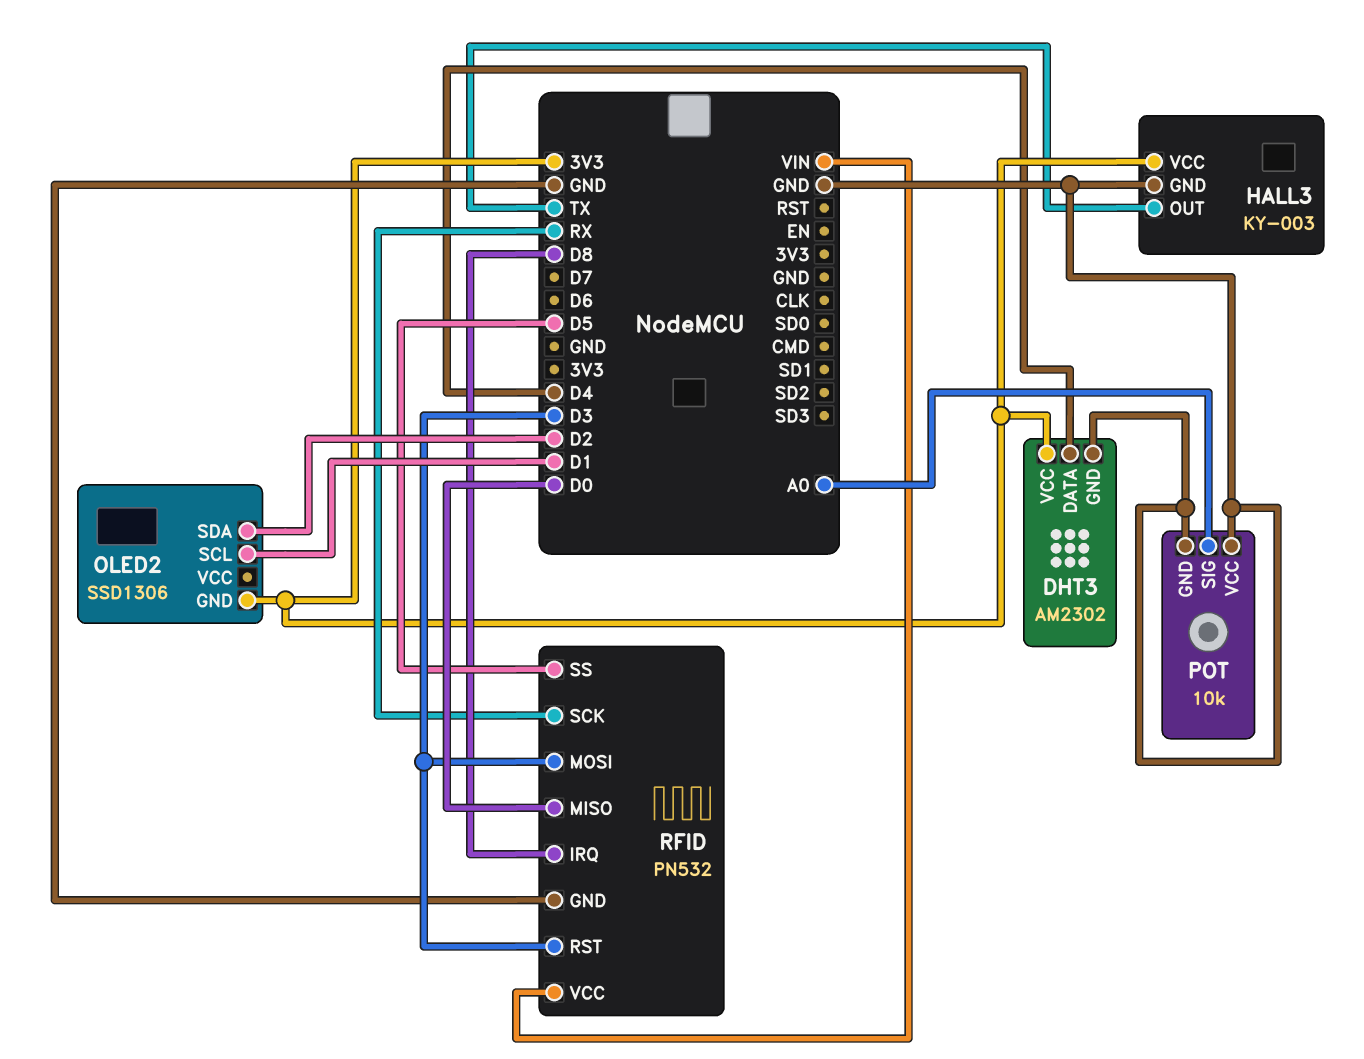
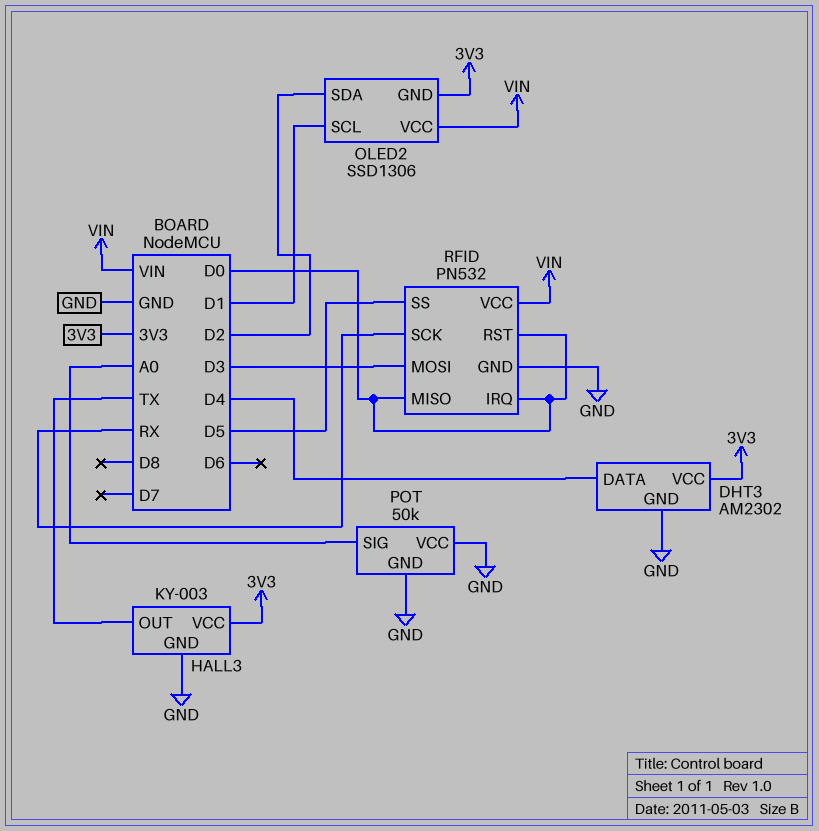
OLED2 pin VCC: none -> VIN
POT: 10k -> 50k
RFID pin IRQ: D8 -> D0
RFID pin RST: D3 -> D0

